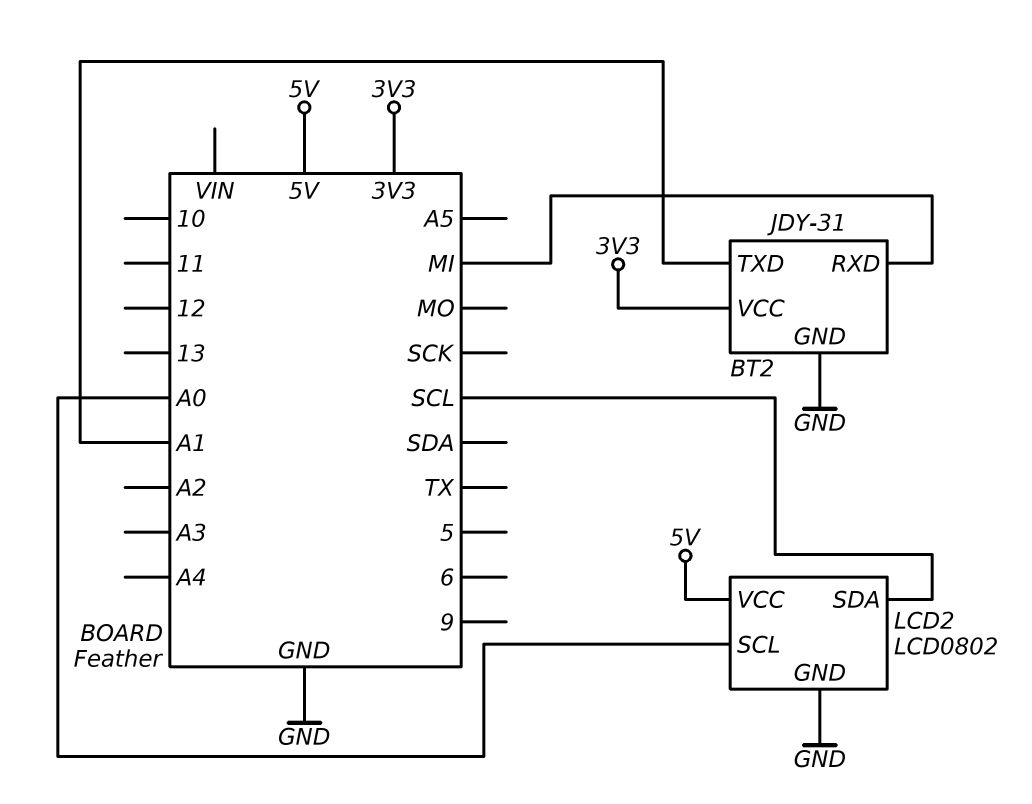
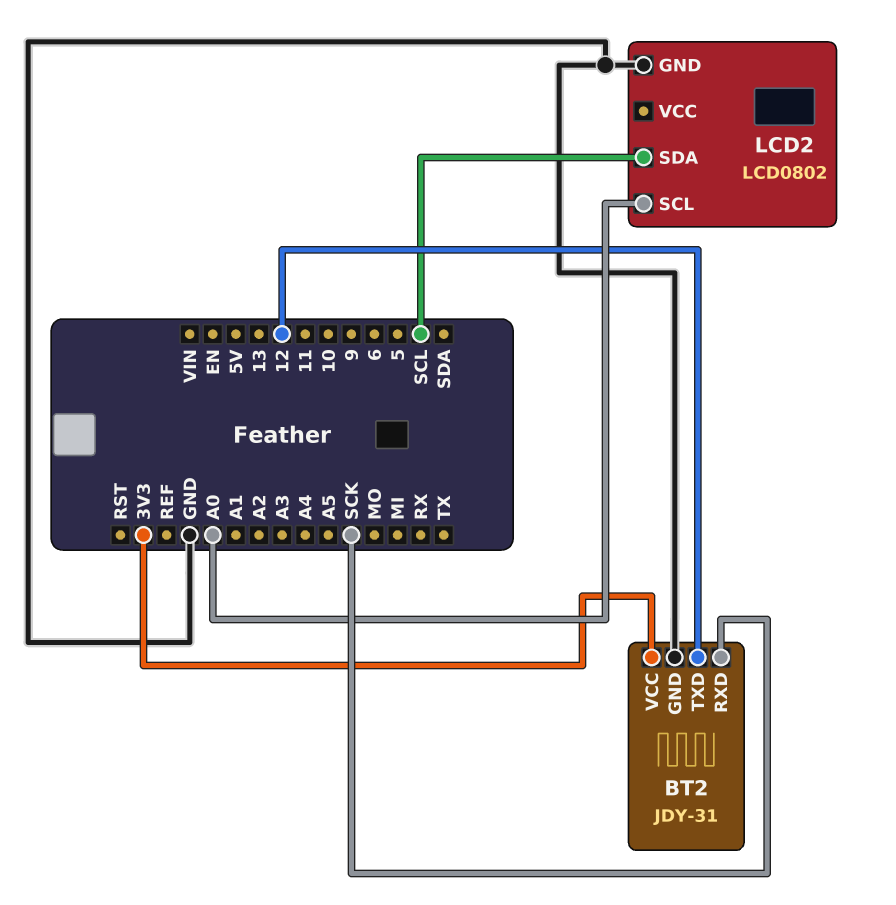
BT2 pin RXD: MI -> SCK
BT2 pin TXD: A1 -> 12
LCD2 pin VCC: 5V -> none

